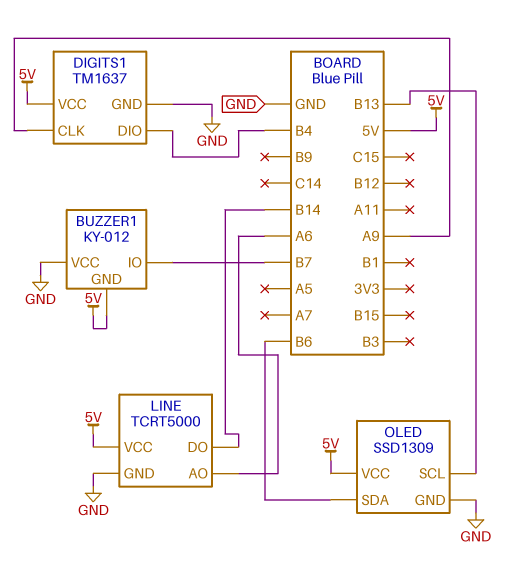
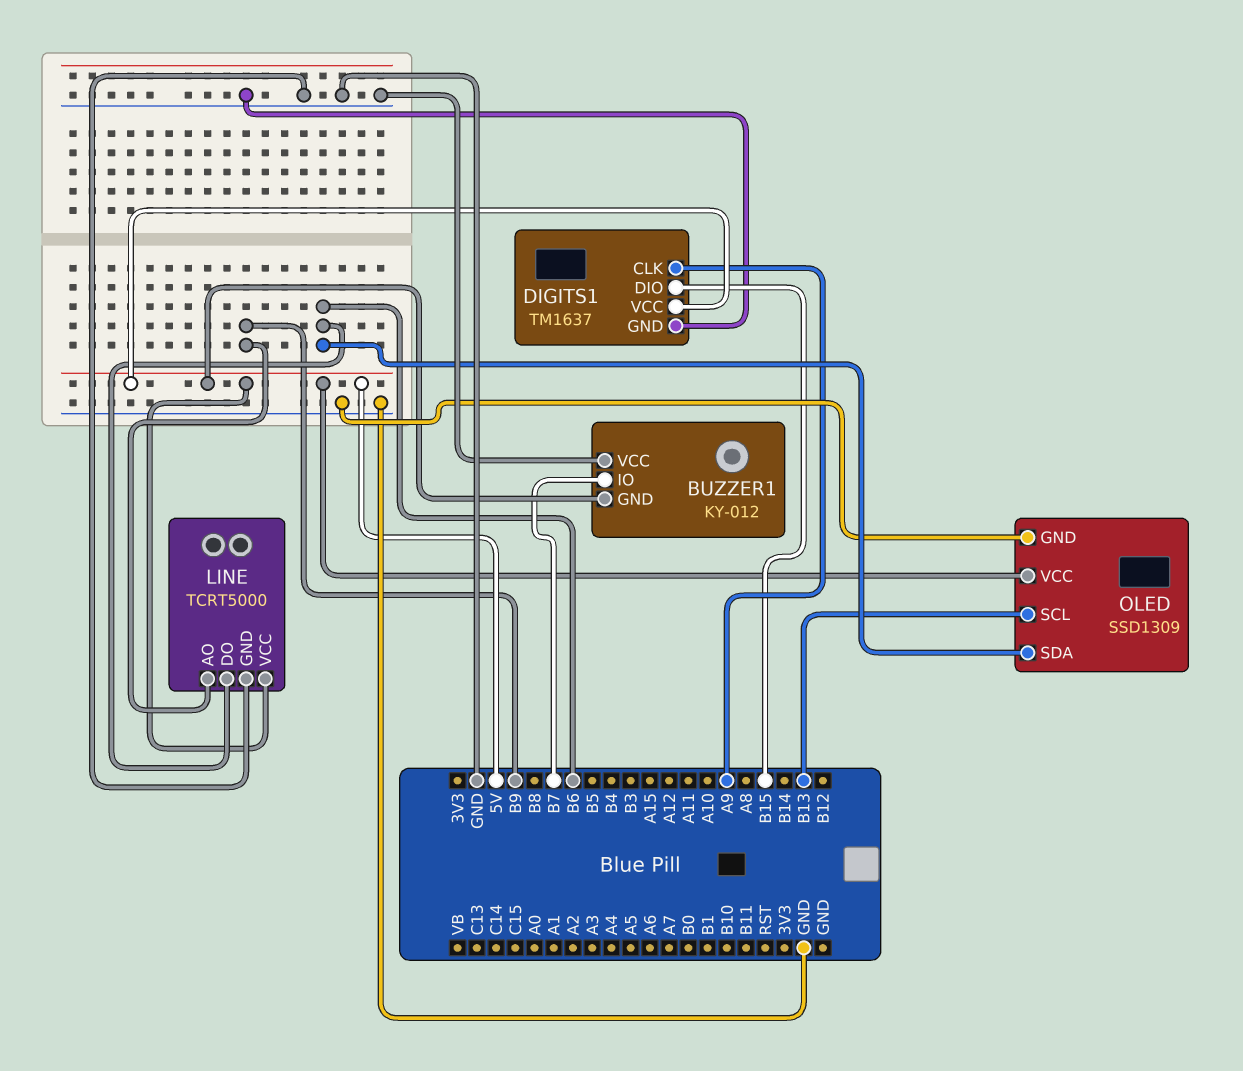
DIGITS1 pin DIO: B4 -> B15
LINE pin AO: A6 -> B9
LINE pin DO: B14 -> B6

